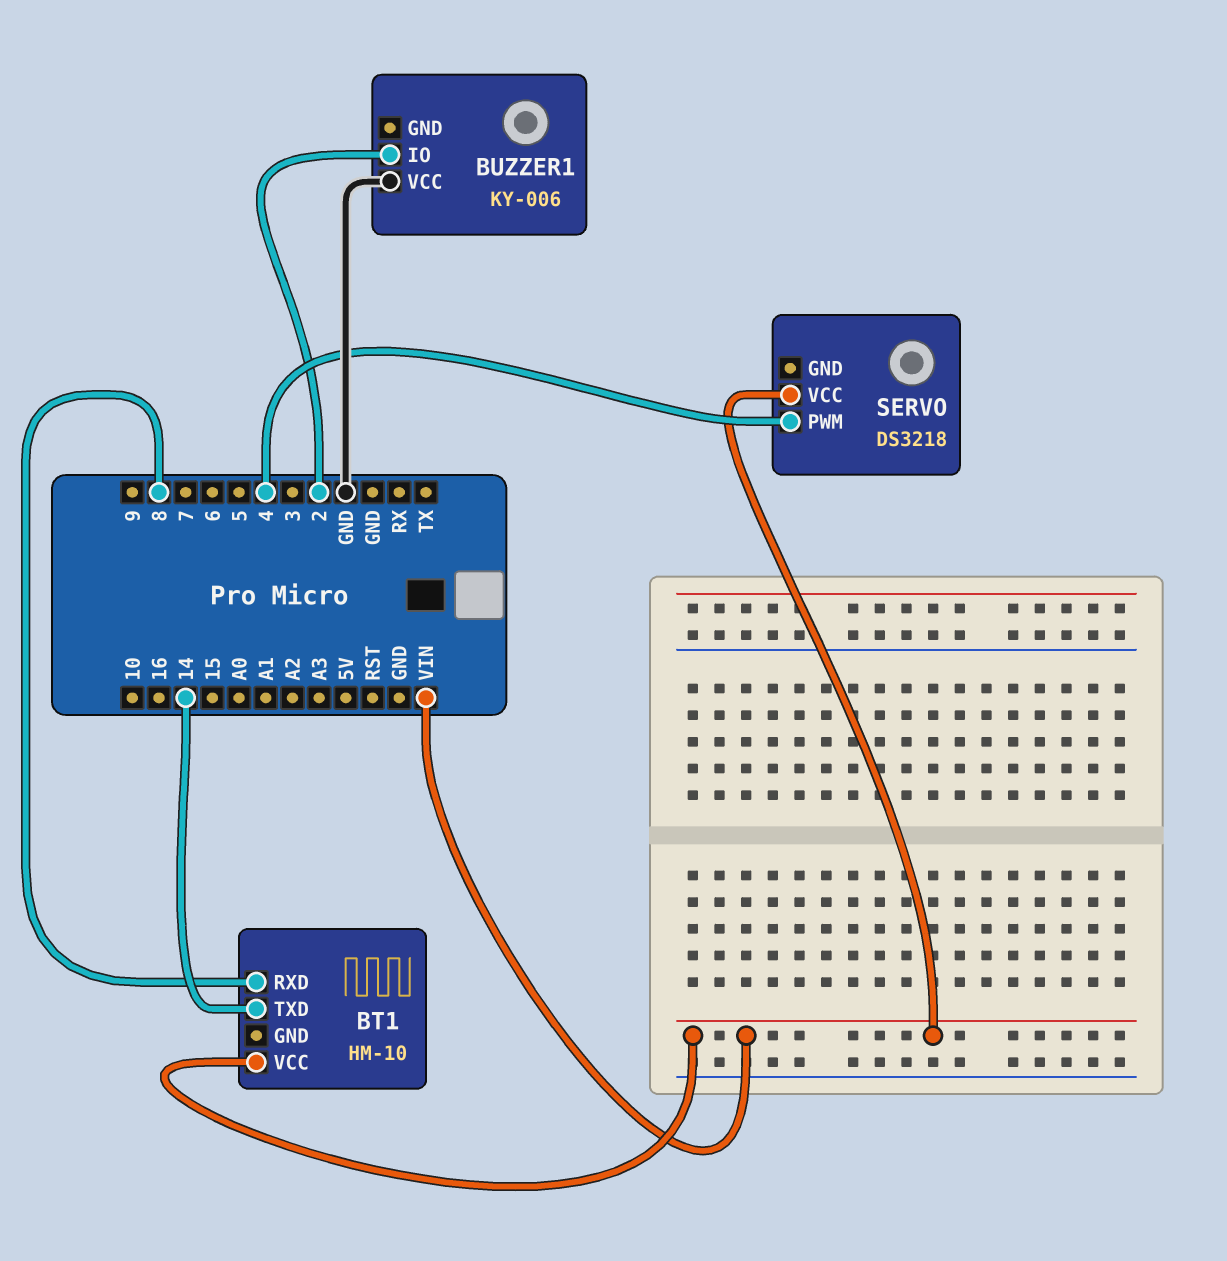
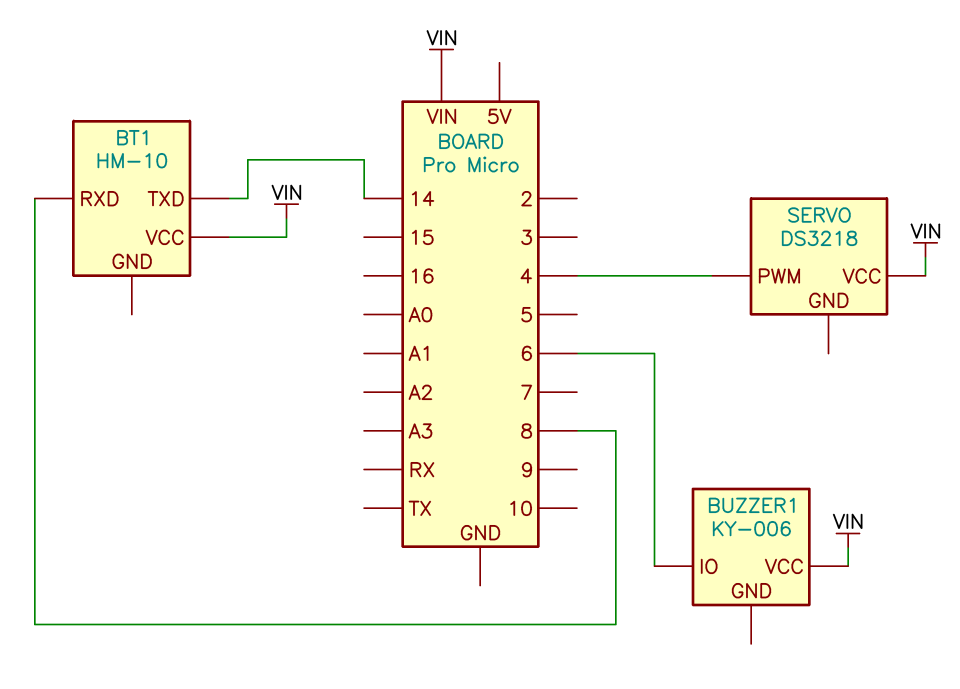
BUZZER1 pin IO: 2 -> 6
BUZZER1 pin VCC: GND -> VIN

